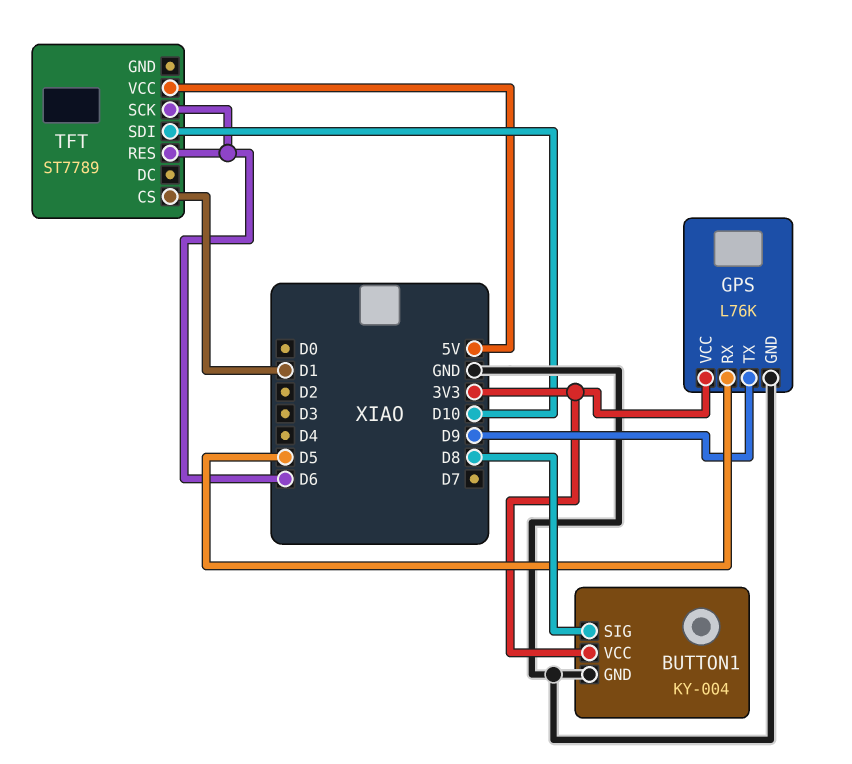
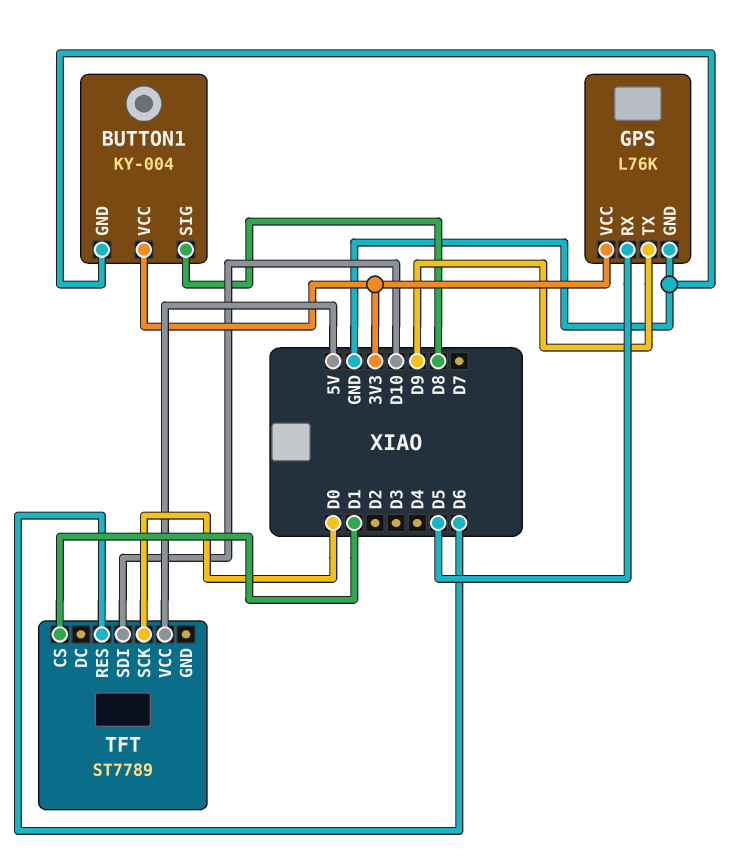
TFT pin SCK: D6 -> D0

